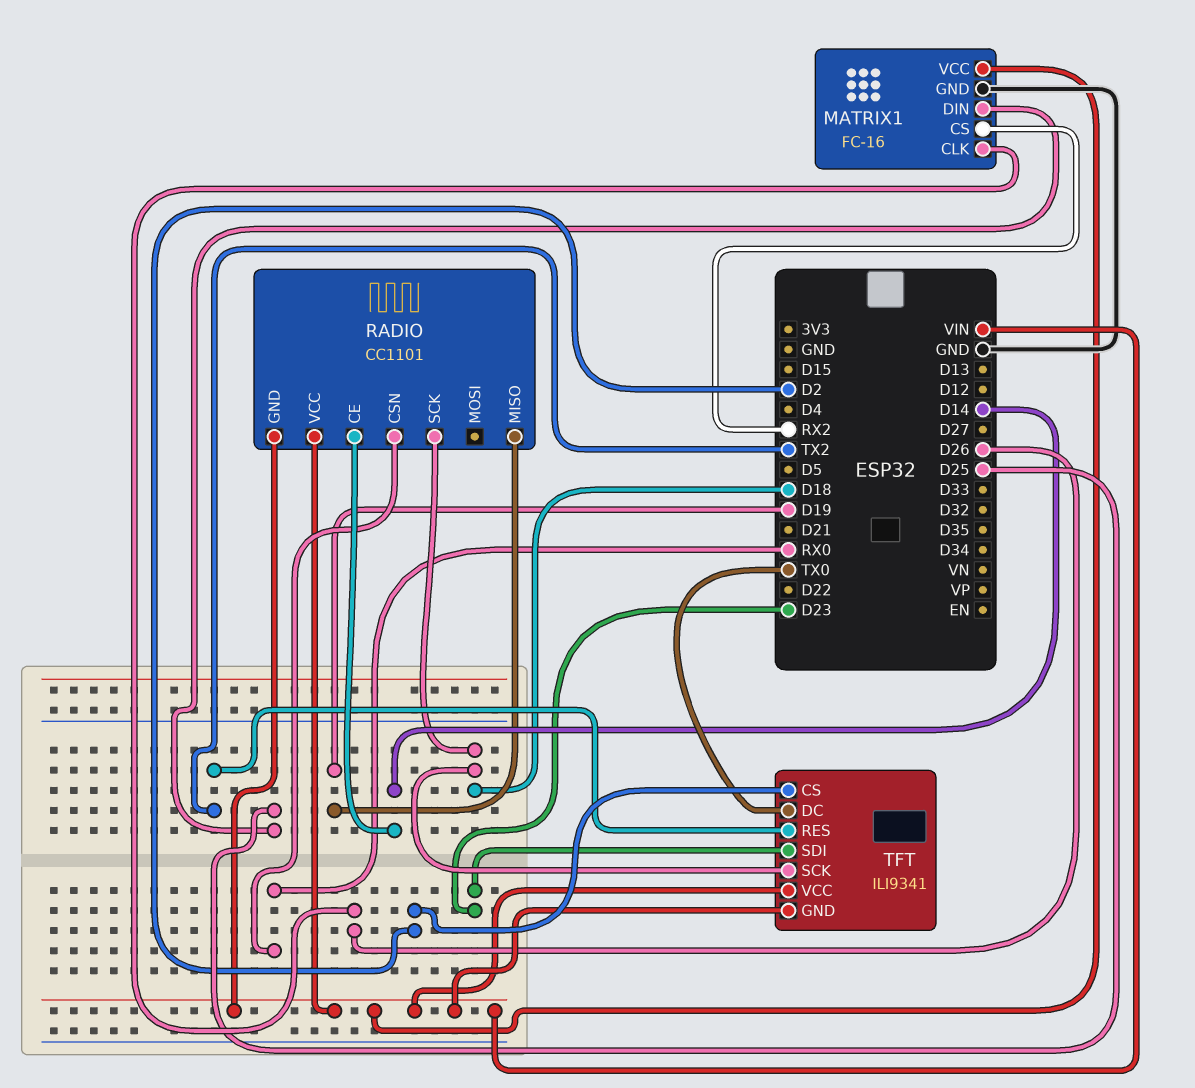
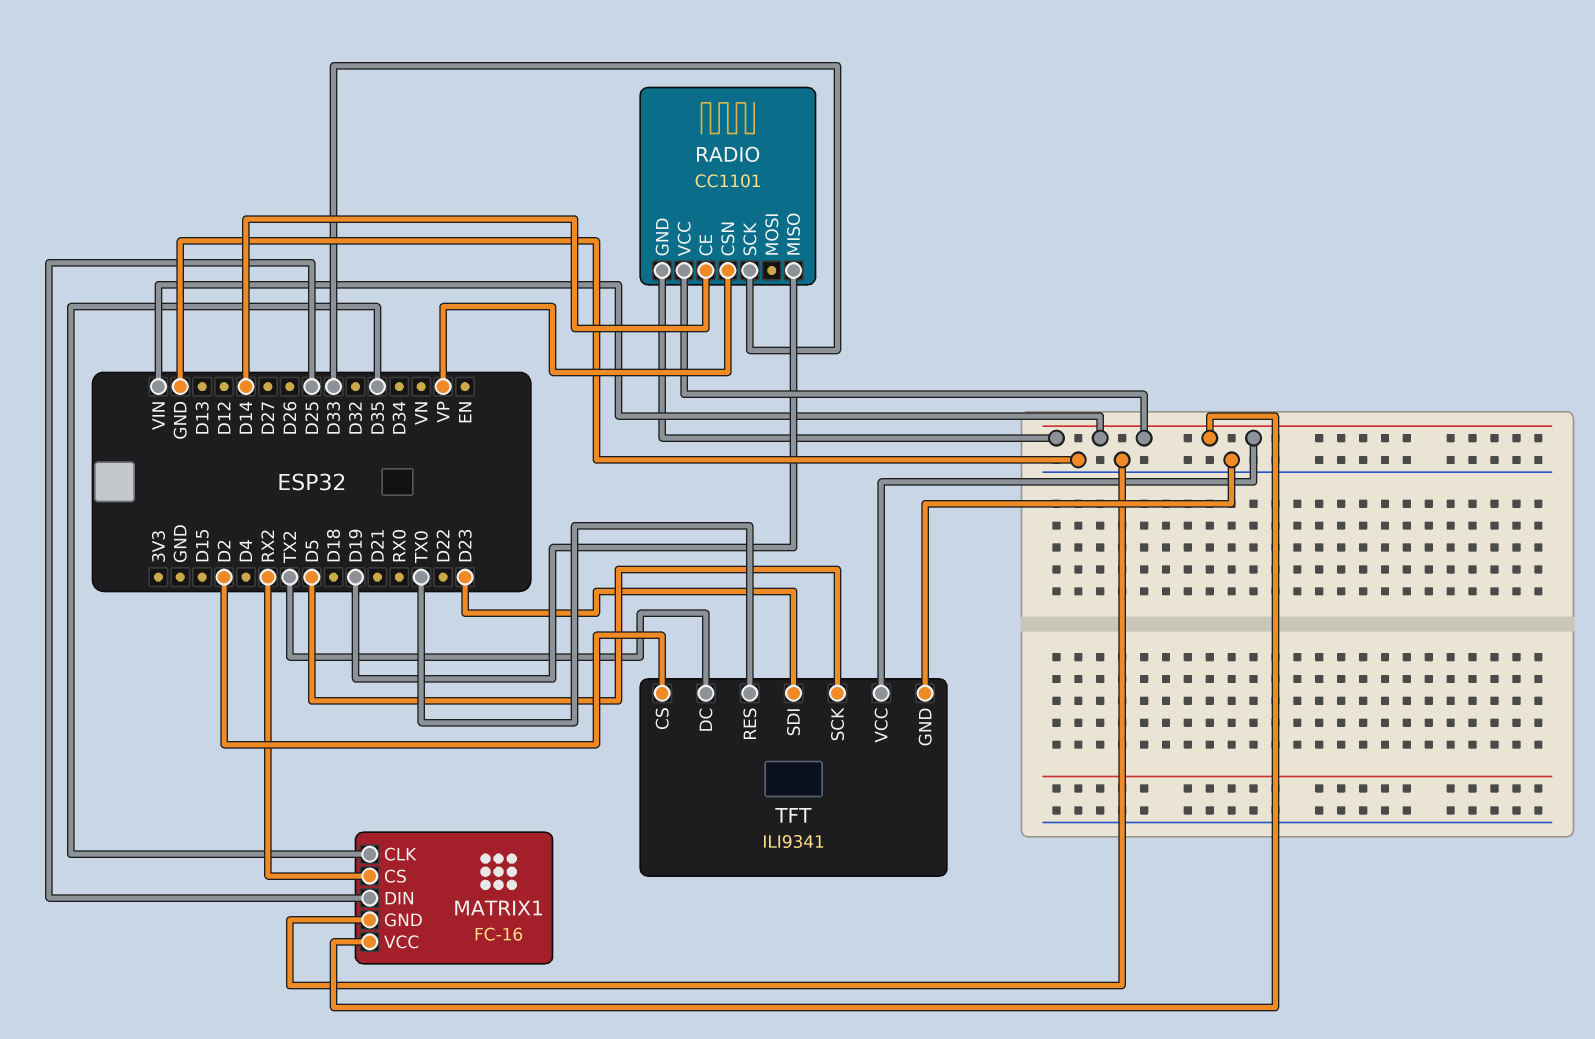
MATRIX1 pin CLK: D26 -> D35
RADIO pin CSN: RX0 -> VP
RADIO pin SCK: D18 -> D33
TFT pin DC: TX0 -> TX2
TFT pin GND: VIN -> GND
TFT pin RES: TX2 -> TX0
TFT pin SCK: D18 -> D5

